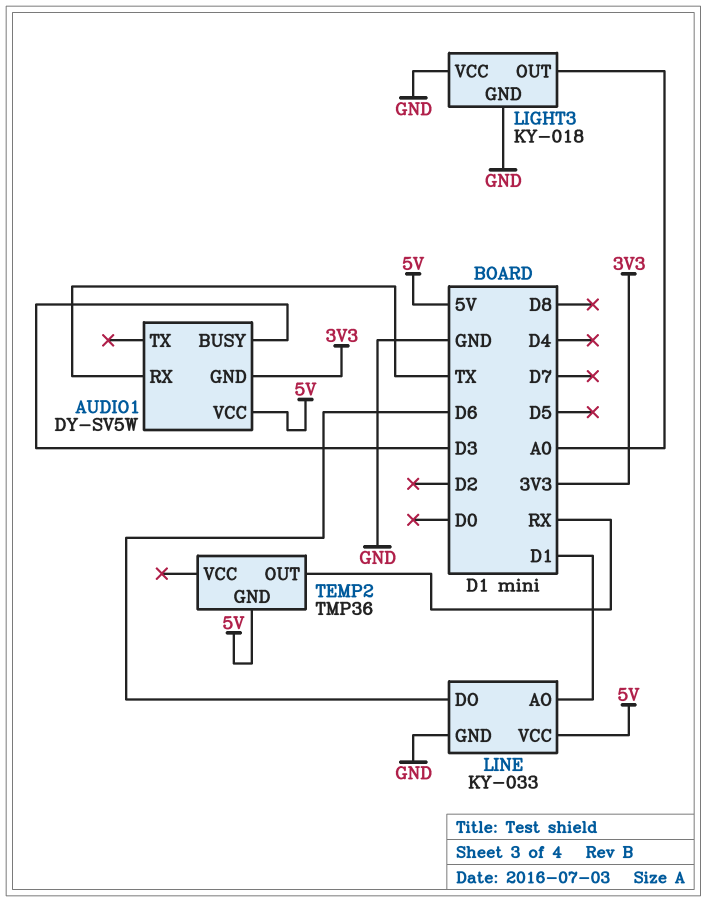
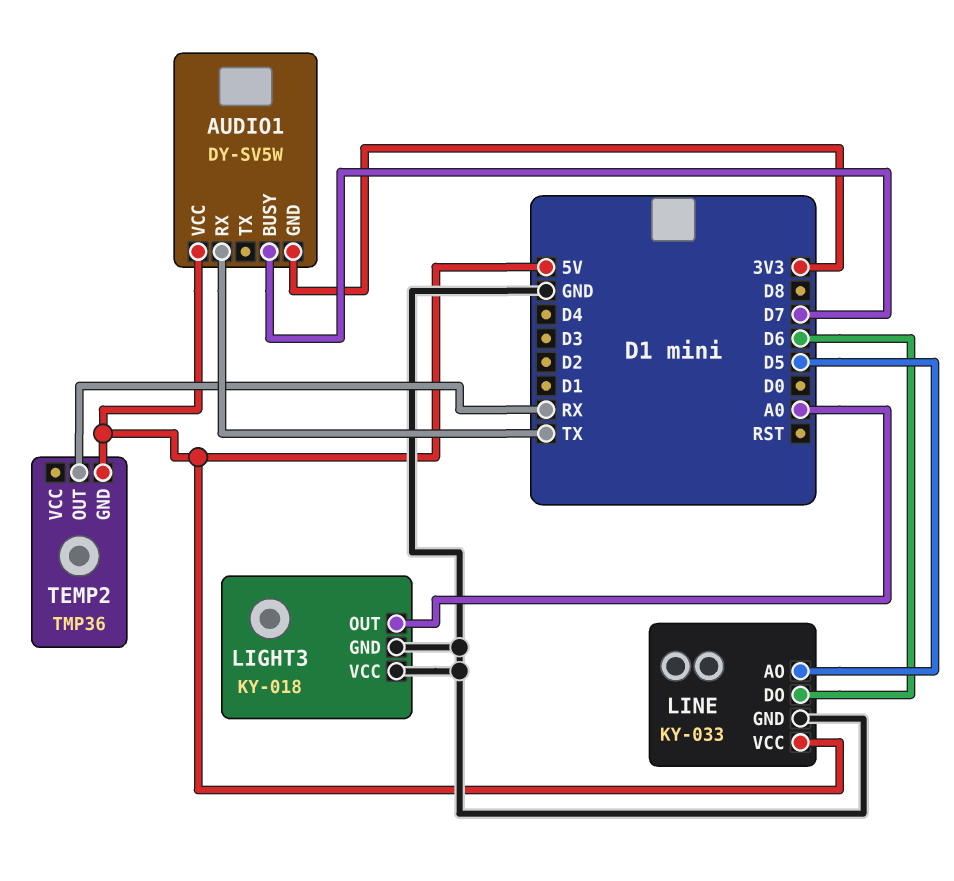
AUDIO1 pin BUSY: D3 -> D7
LINE pin AO: D1 -> D5

